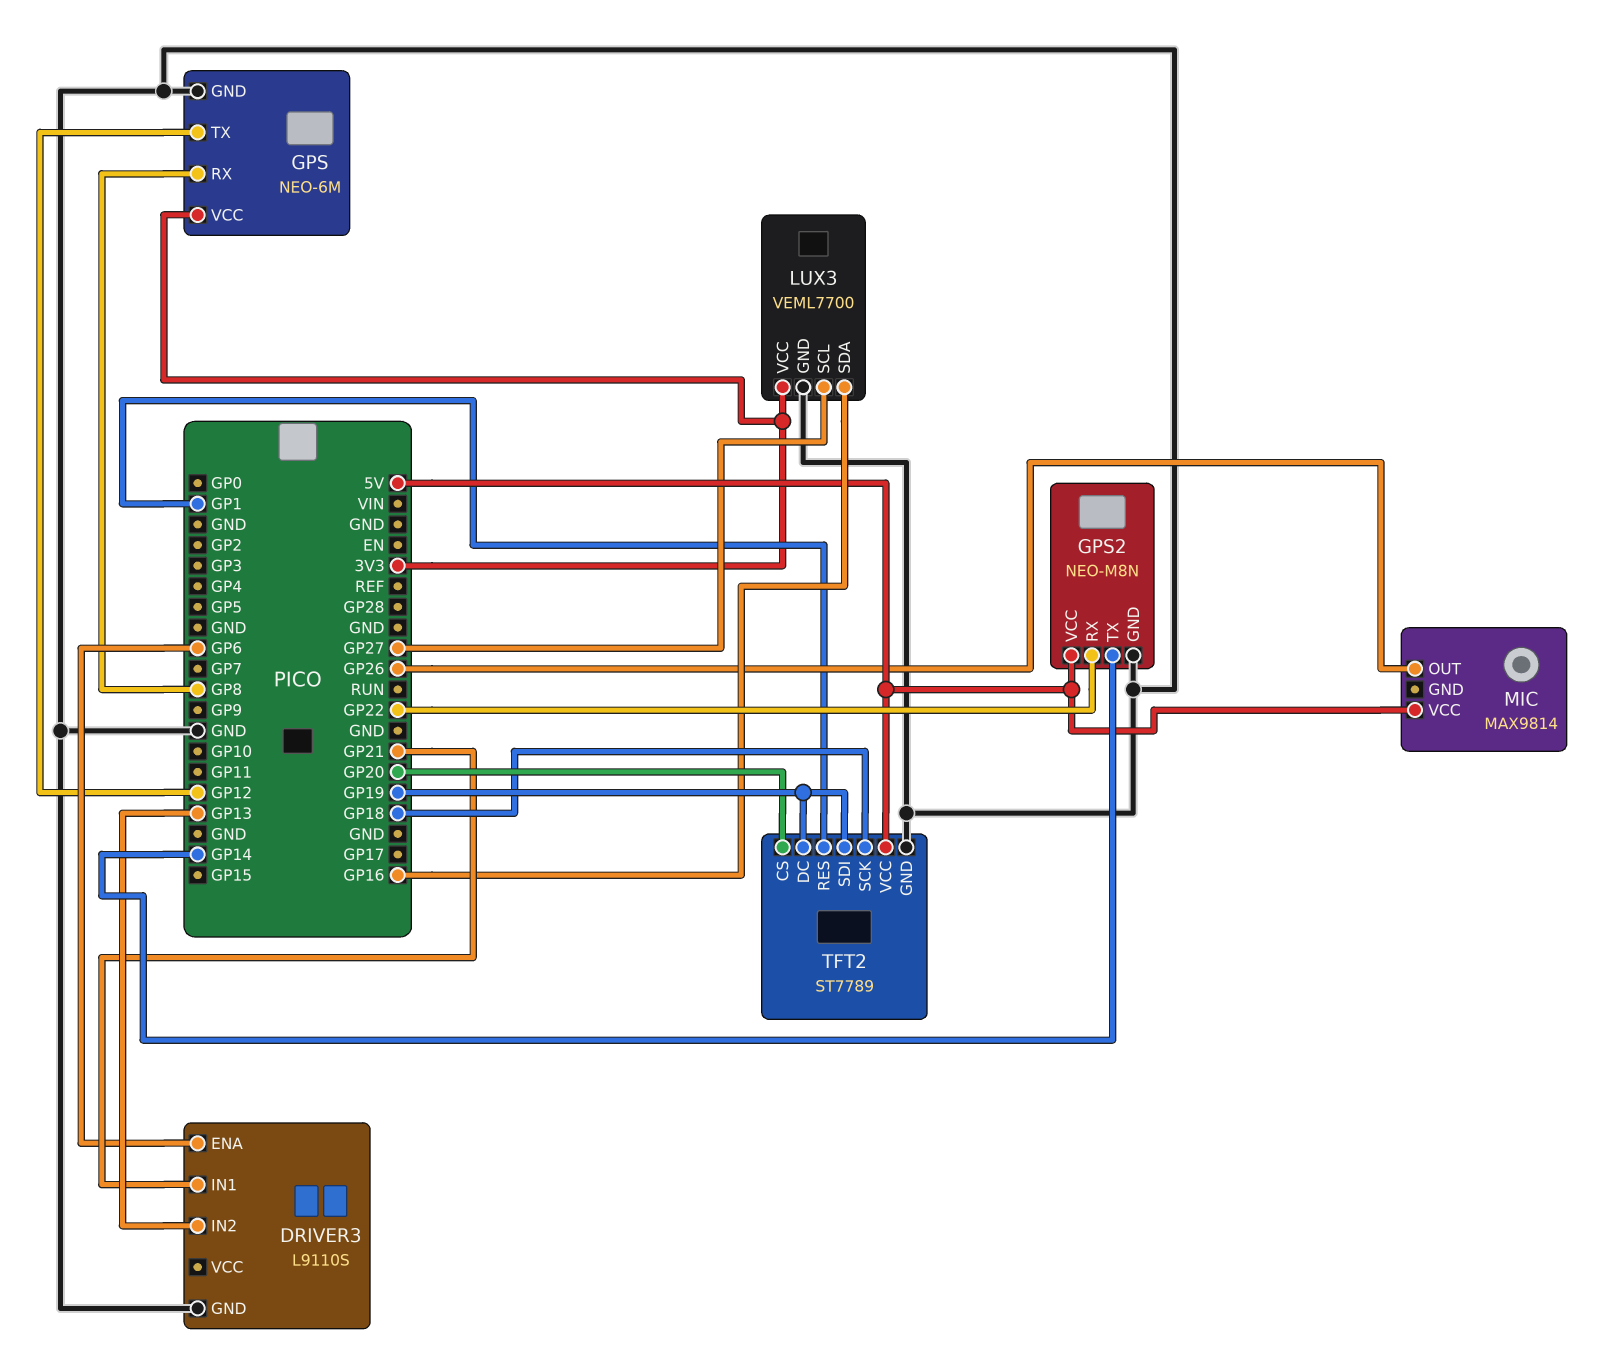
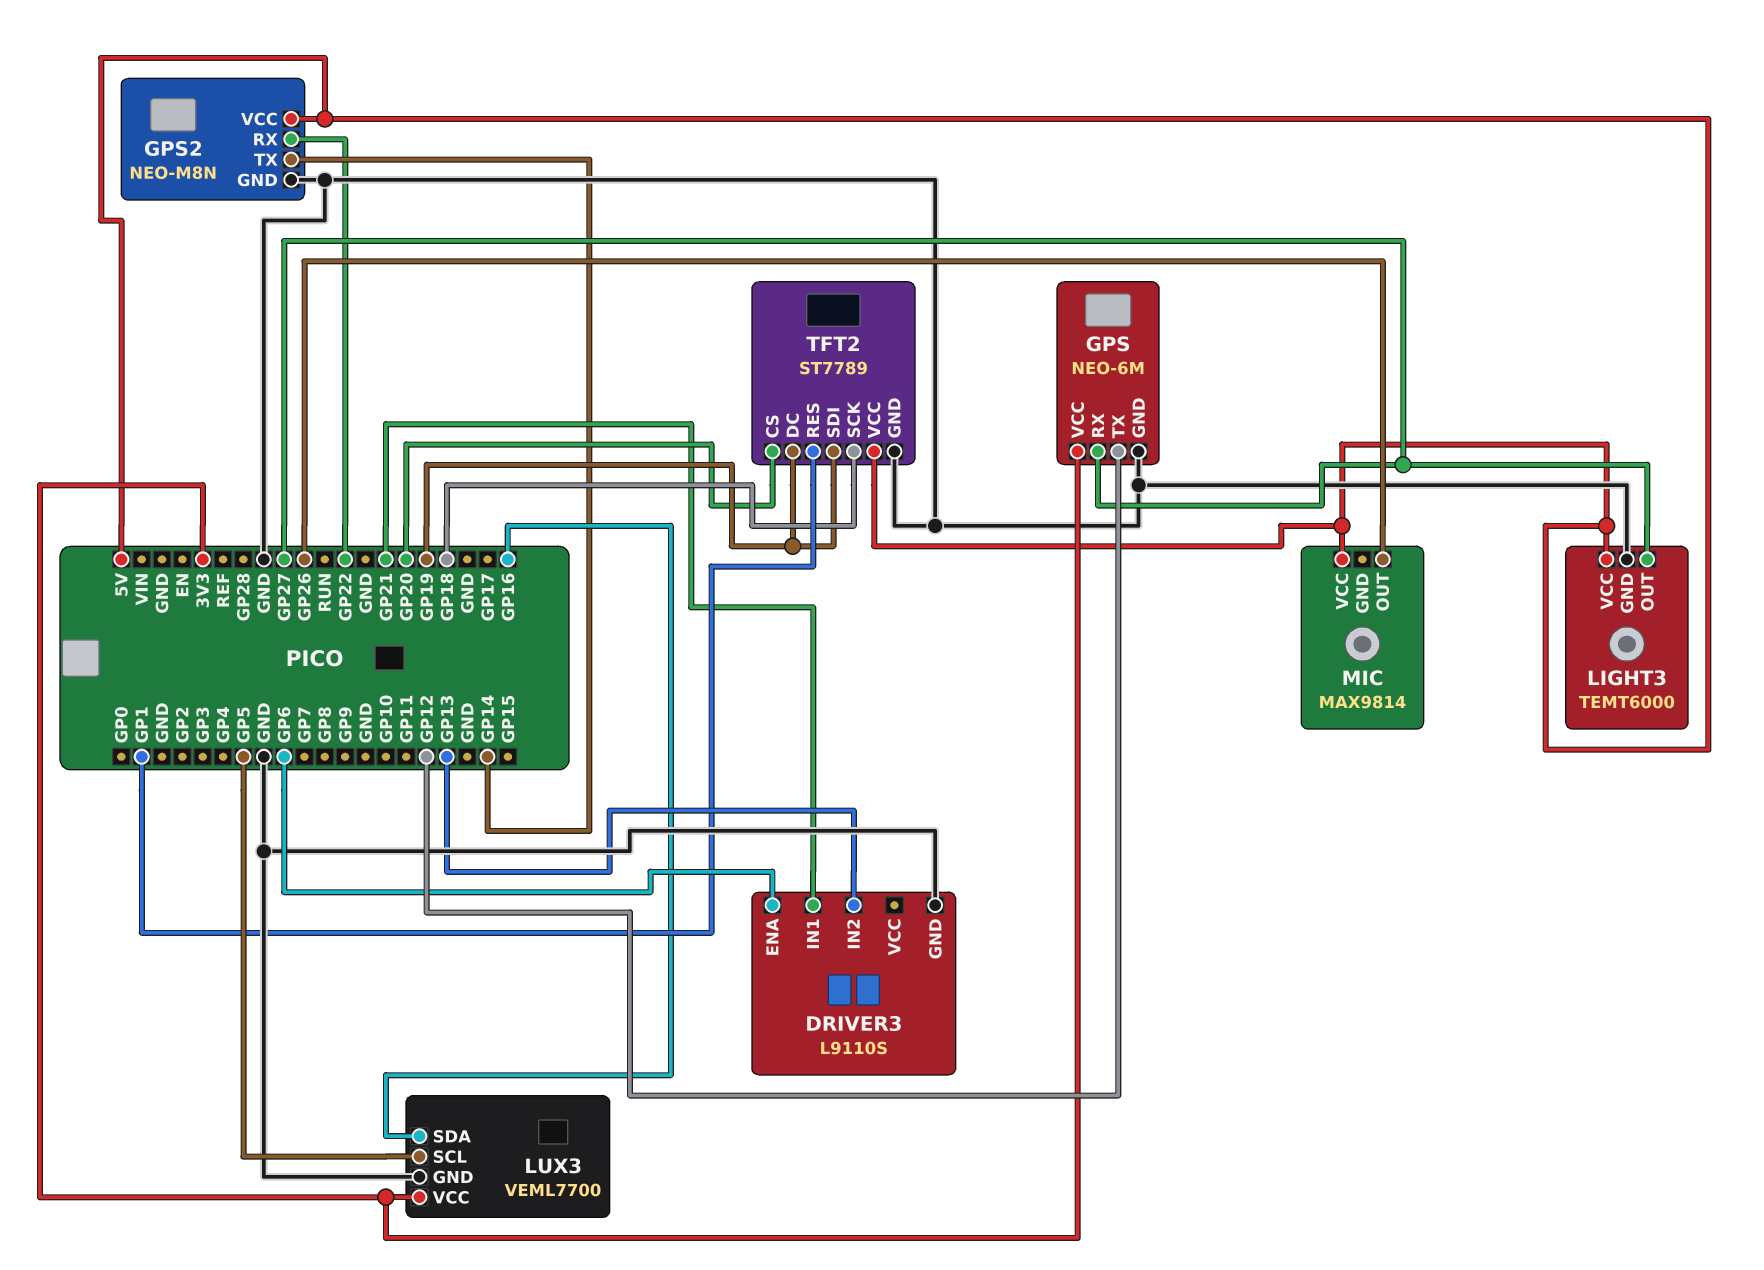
GPS pin RX: GP8 -> GP27
LIGHT3: none -> TEMT6000
LIGHT3 pin GND: none -> GND
LIGHT3 pin OUT: none -> GP27
LIGHT3 pin VCC: none -> 5V
LUX3 pin SCL: GP27 -> GP5

